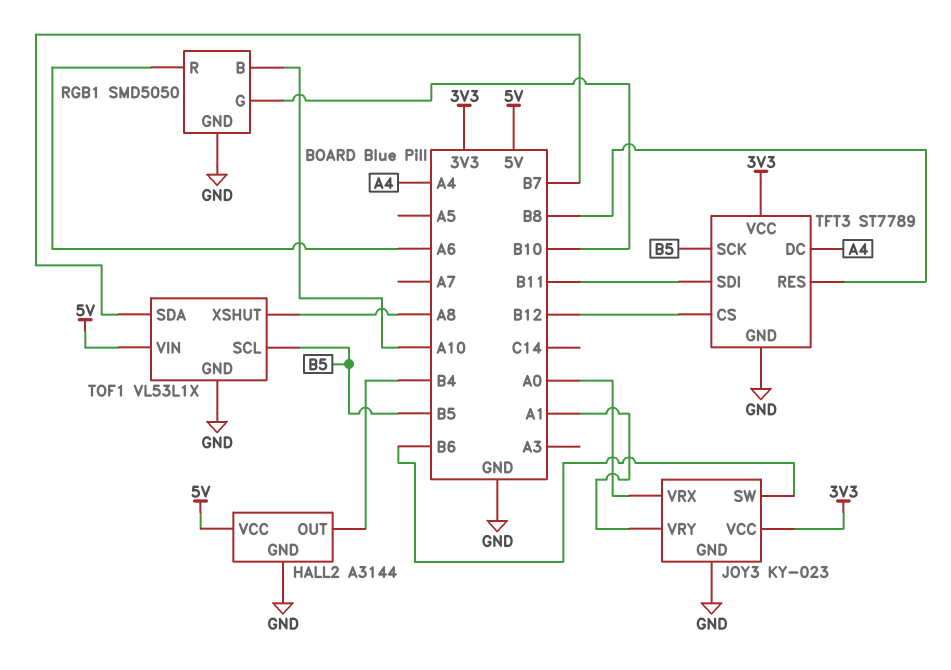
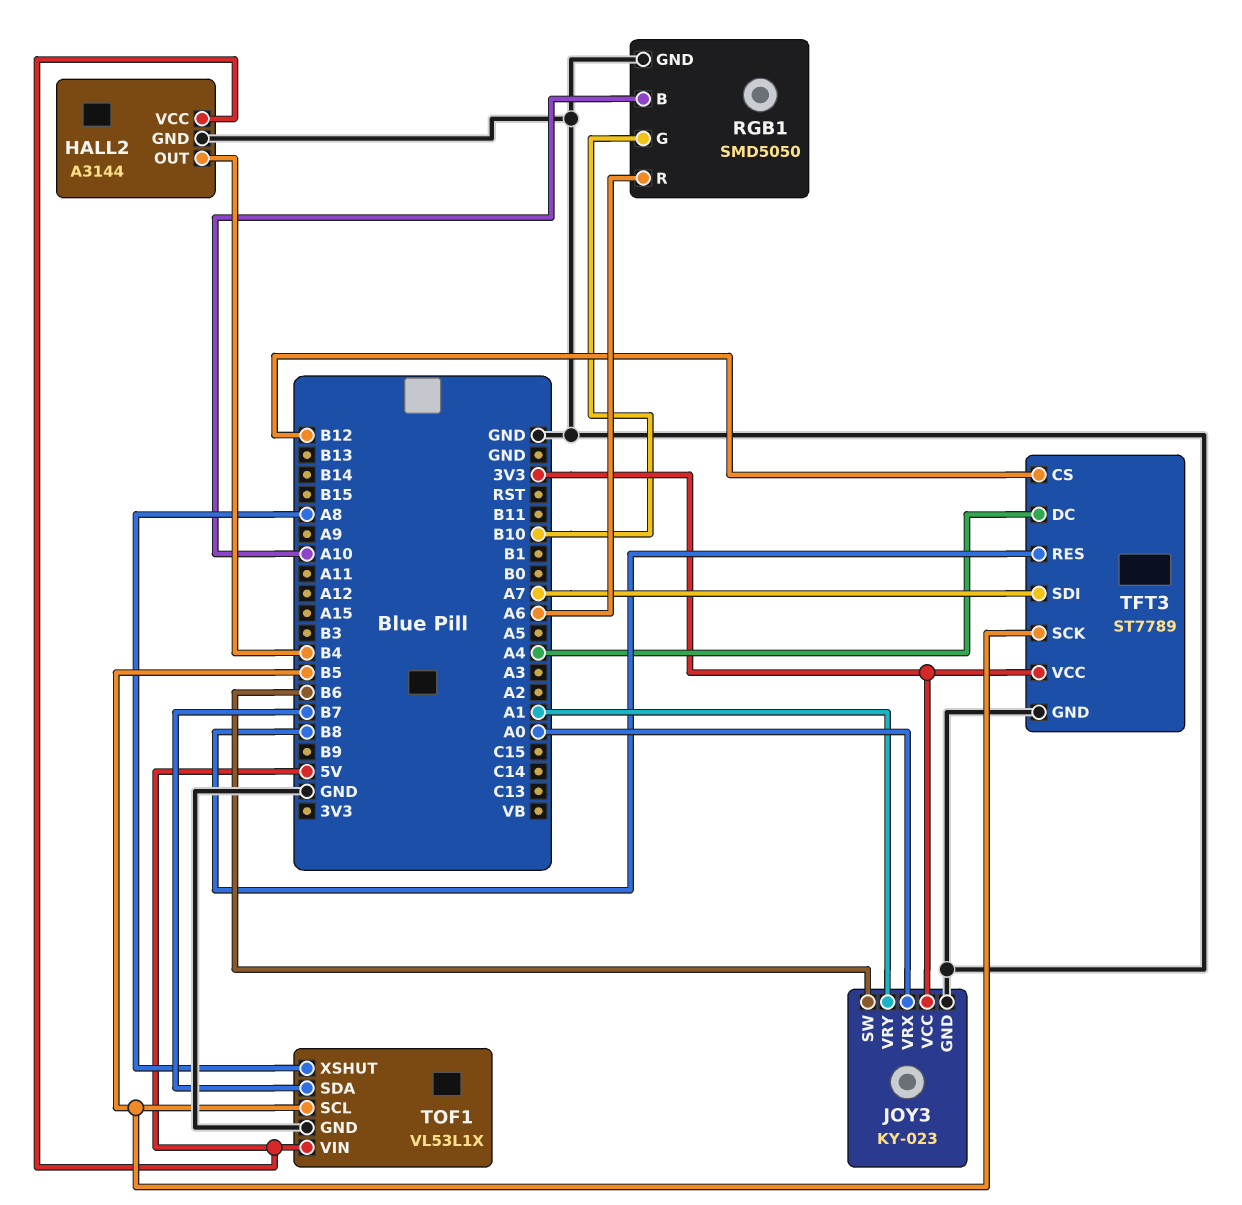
TFT3 pin SDI: B11 -> A7

